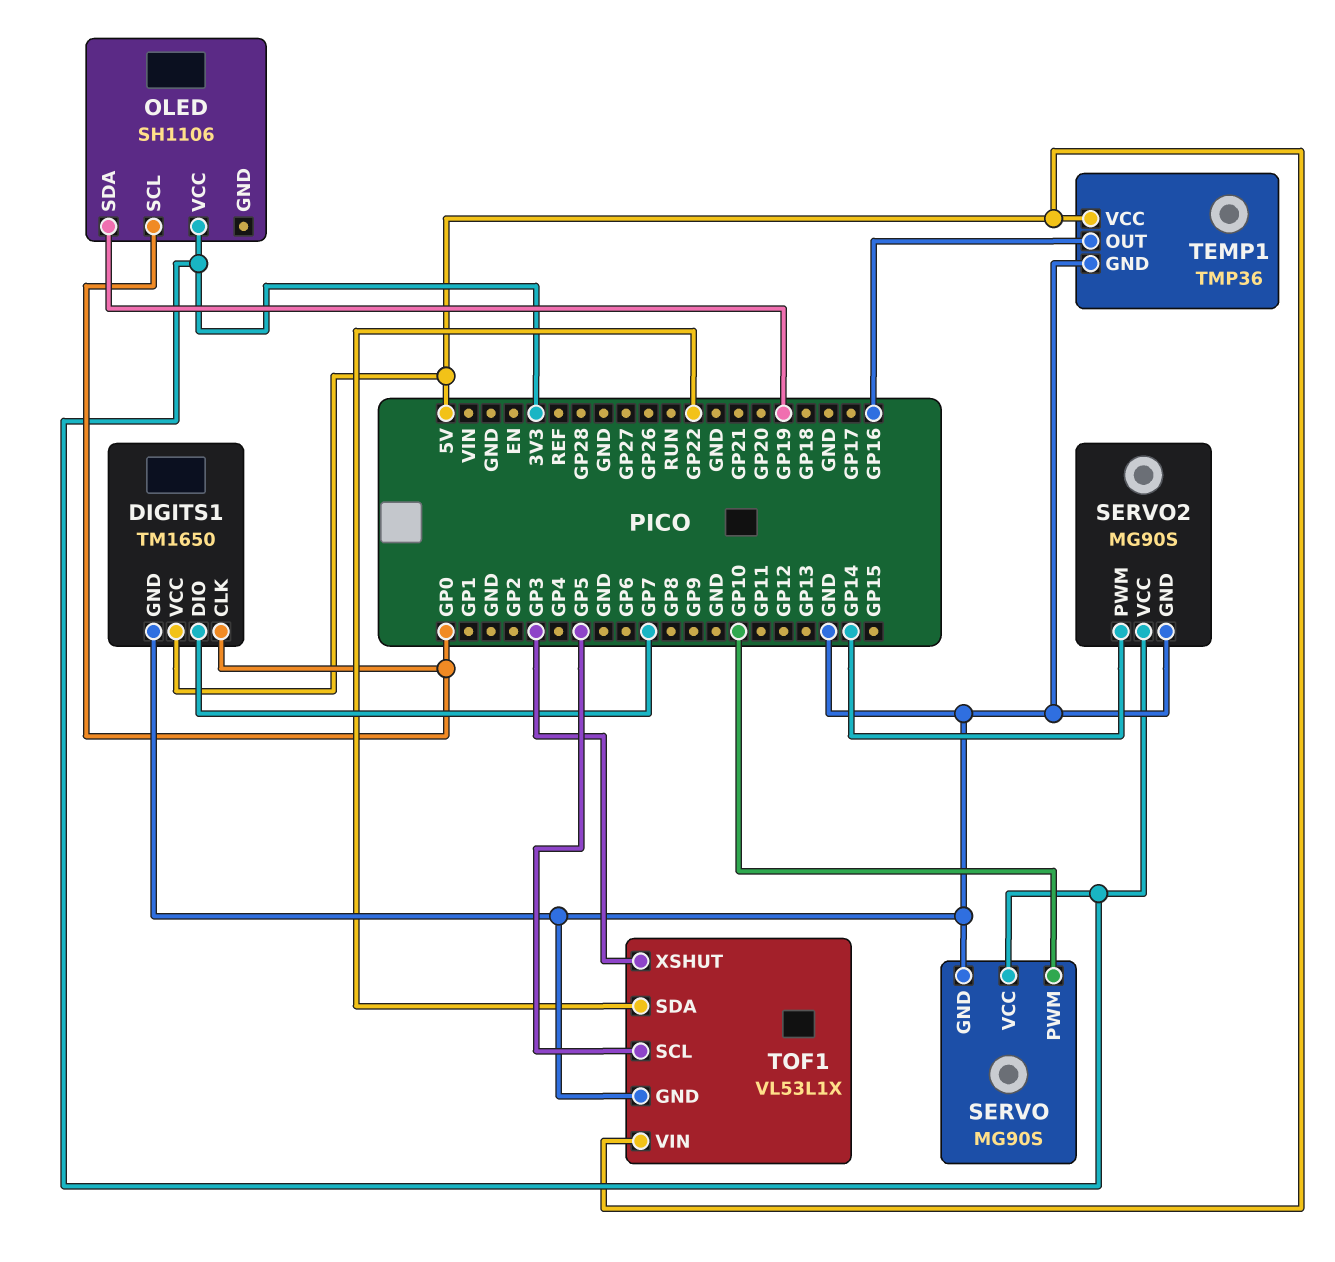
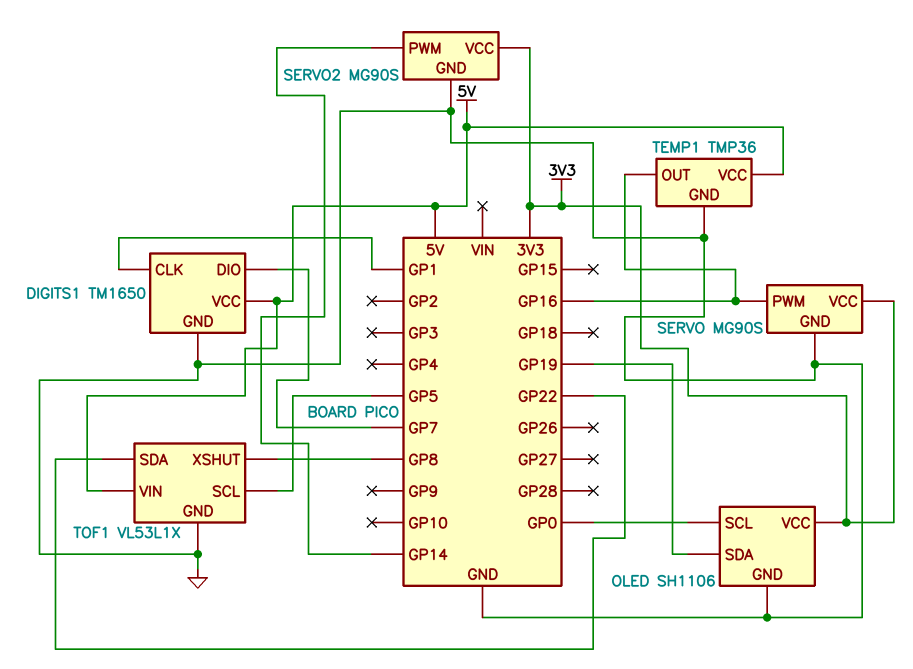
DIGITS1 pin CLK: GP0 -> GP1
OLED pin GND: none -> GND
SERVO pin PWM: GP10 -> GP16
TOF1 pin XSHUT: GP3 -> GP8

